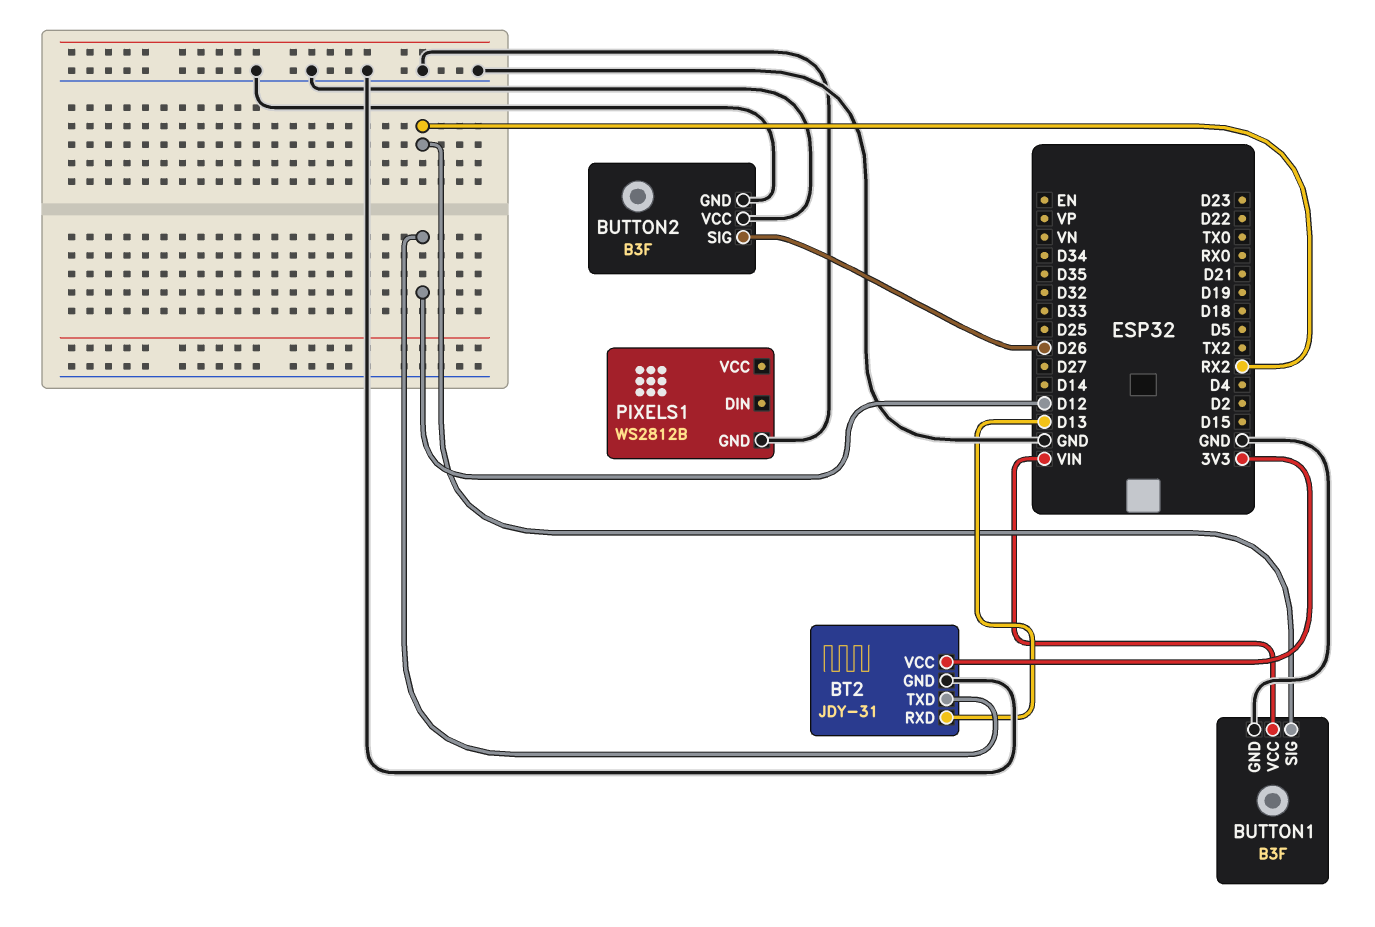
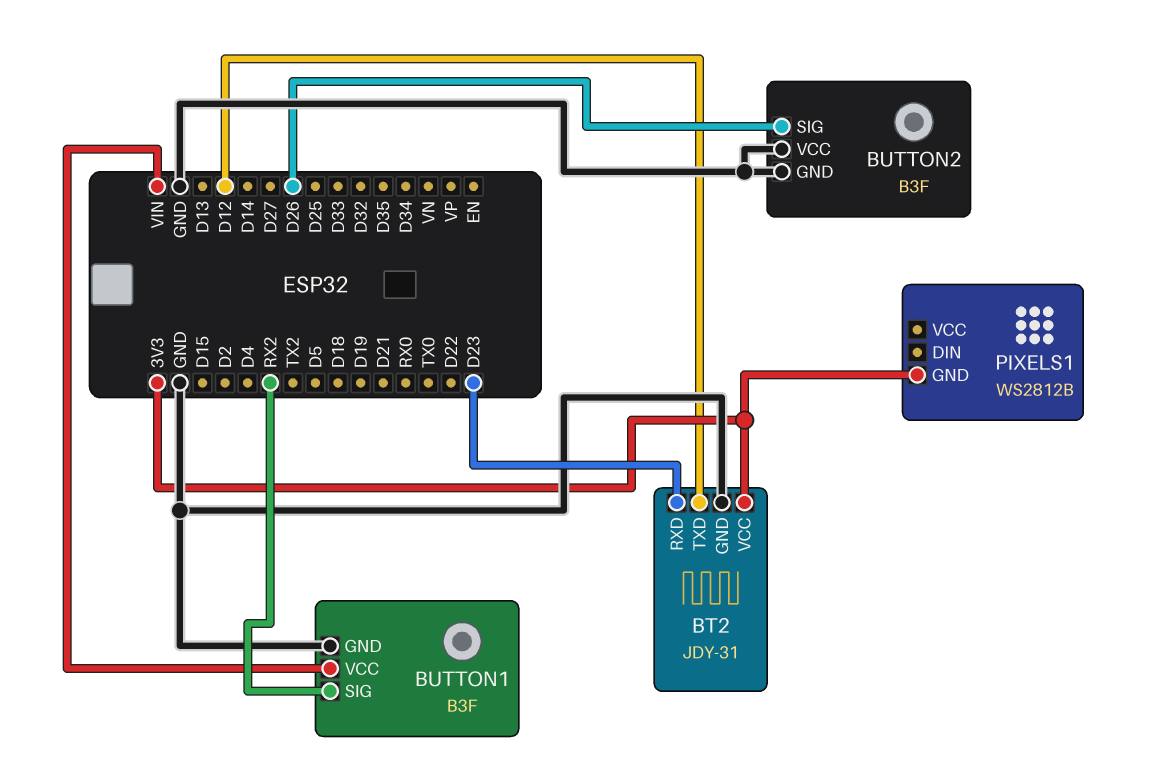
BT2 pin RXD: D13 -> D23
PIXELS1 pin GND: GND -> 3V3

